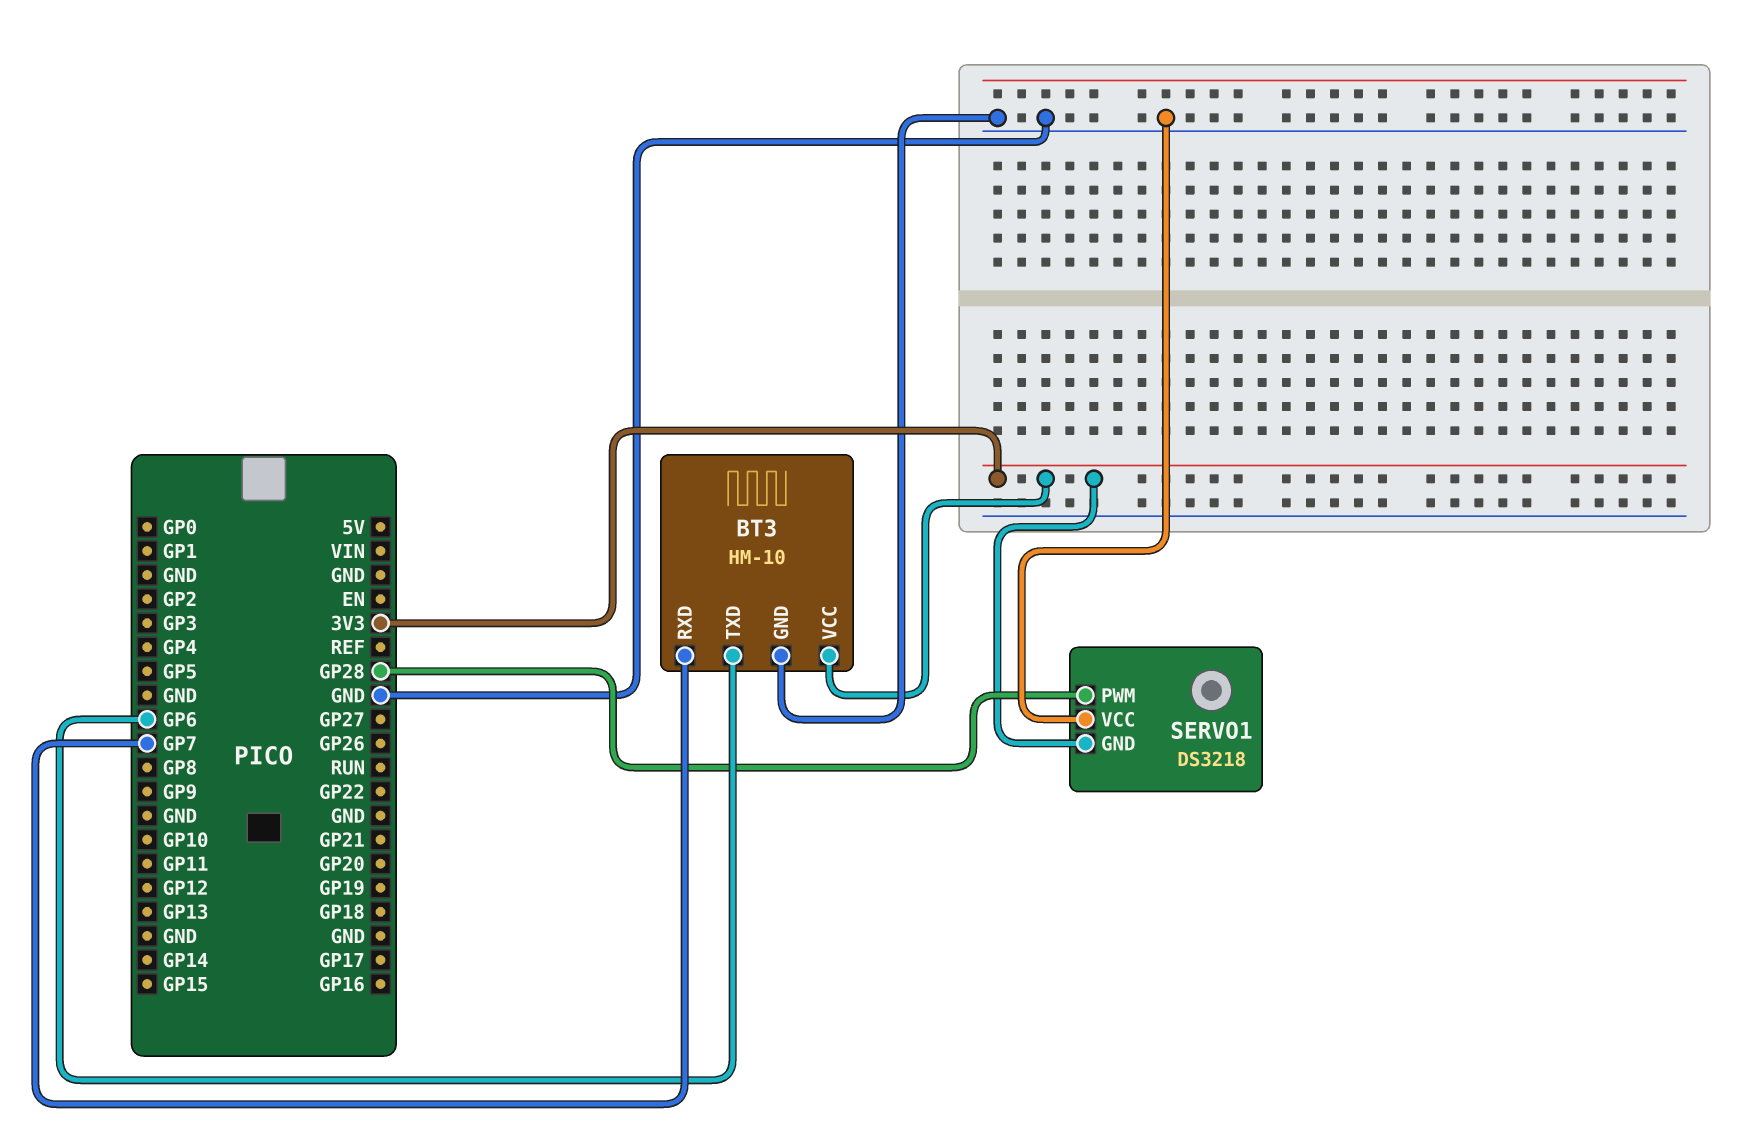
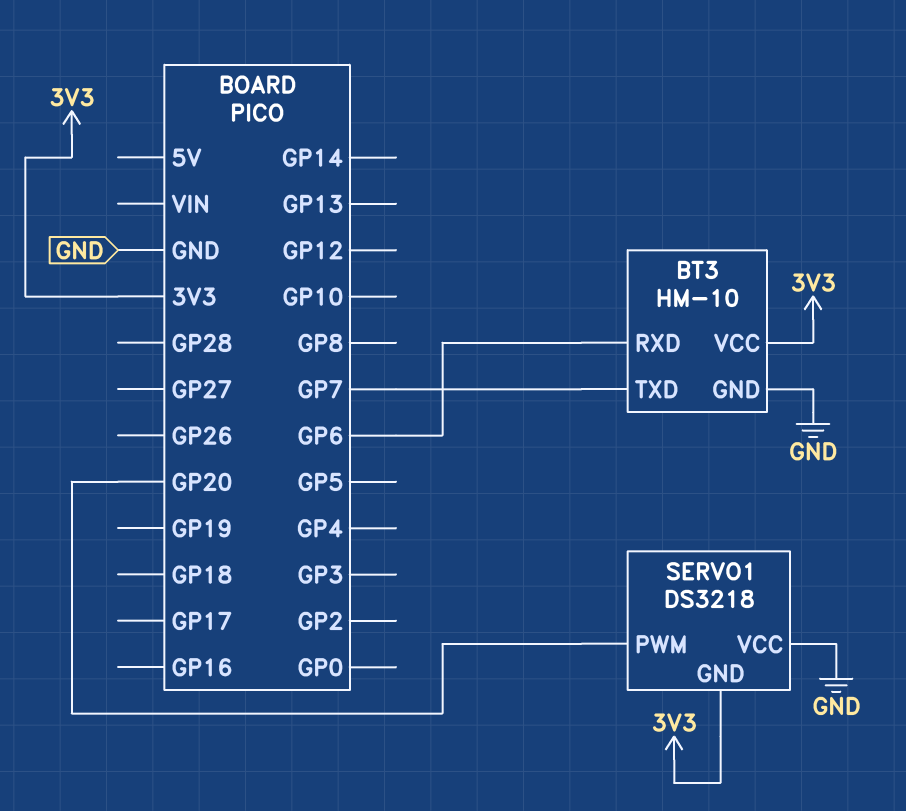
BT3 pin RXD: GP7 -> GP6
BT3 pin TXD: GP6 -> GP7
SERVO1 pin PWM: GP28 -> GP20

